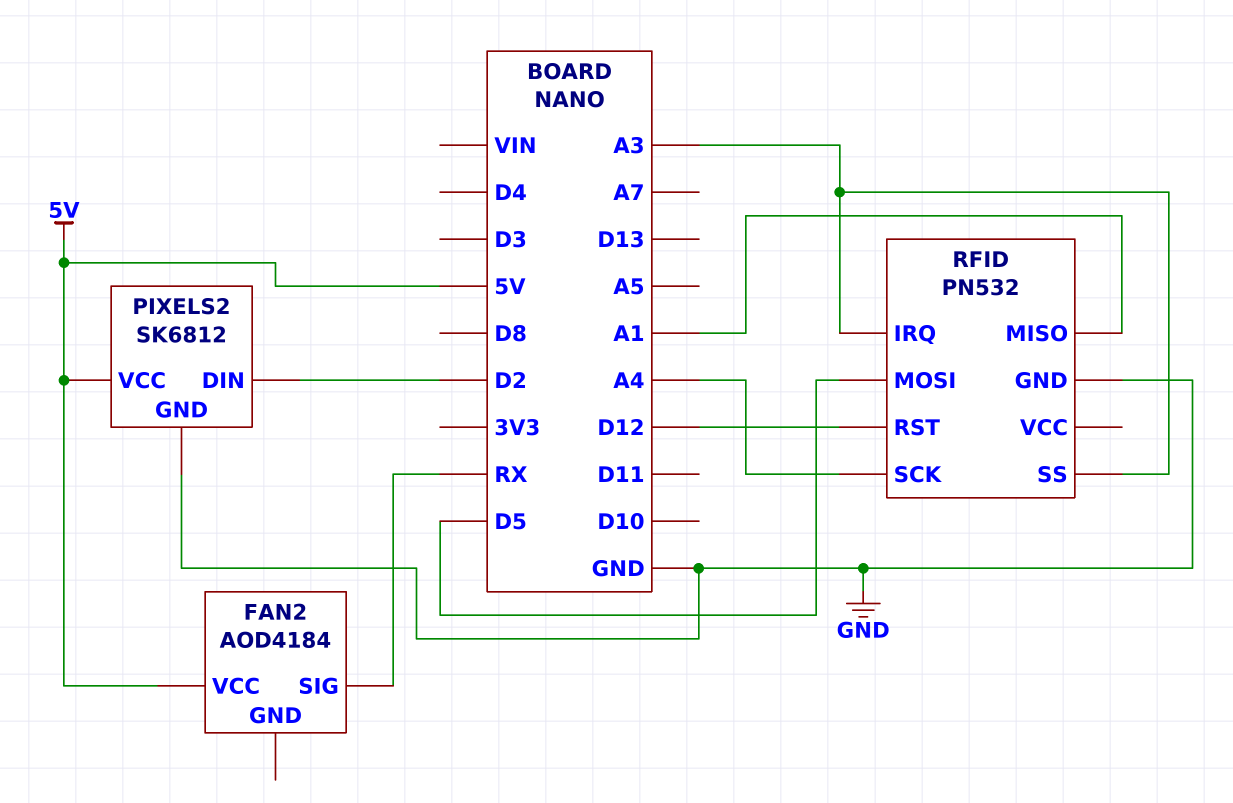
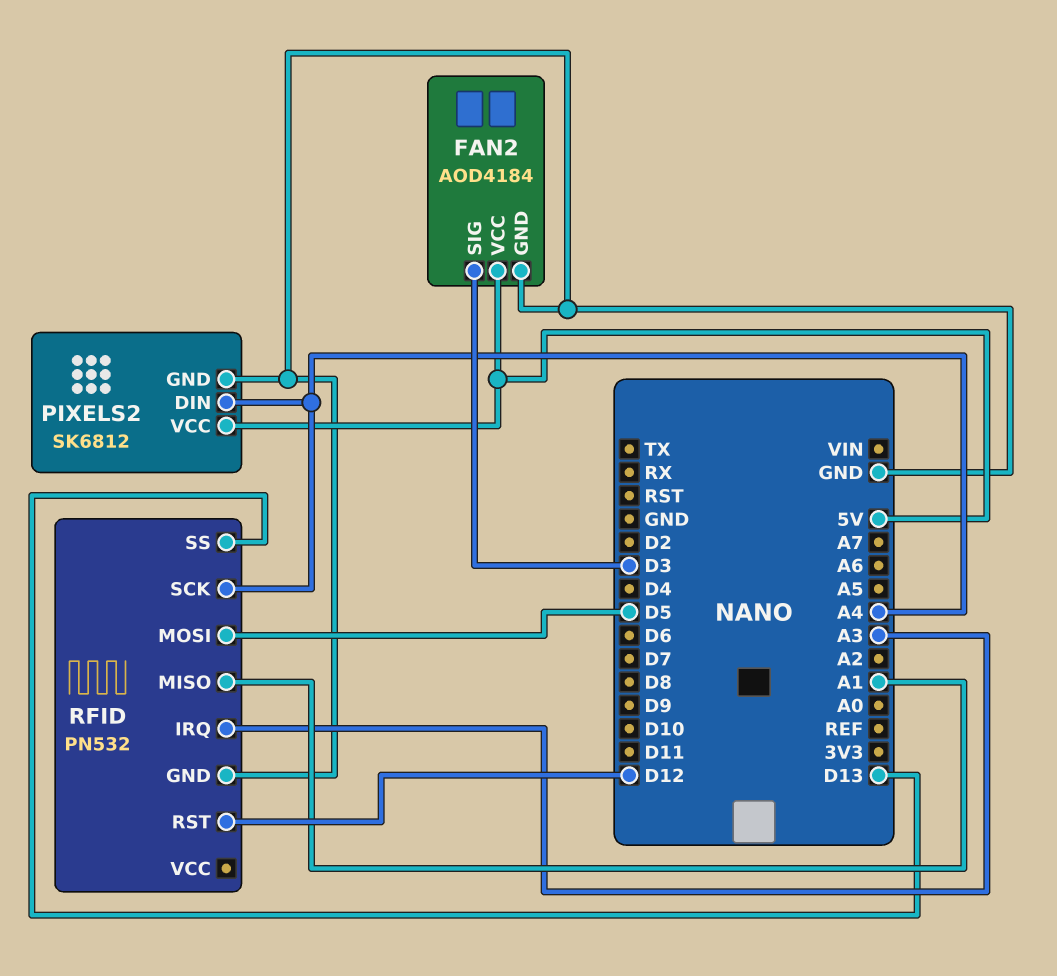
FAN2 pin GND: none -> GND
FAN2 pin SIG: RX -> D3
PIXELS2 pin DIN: D2 -> A4
RFID pin SS: A3 -> D13

